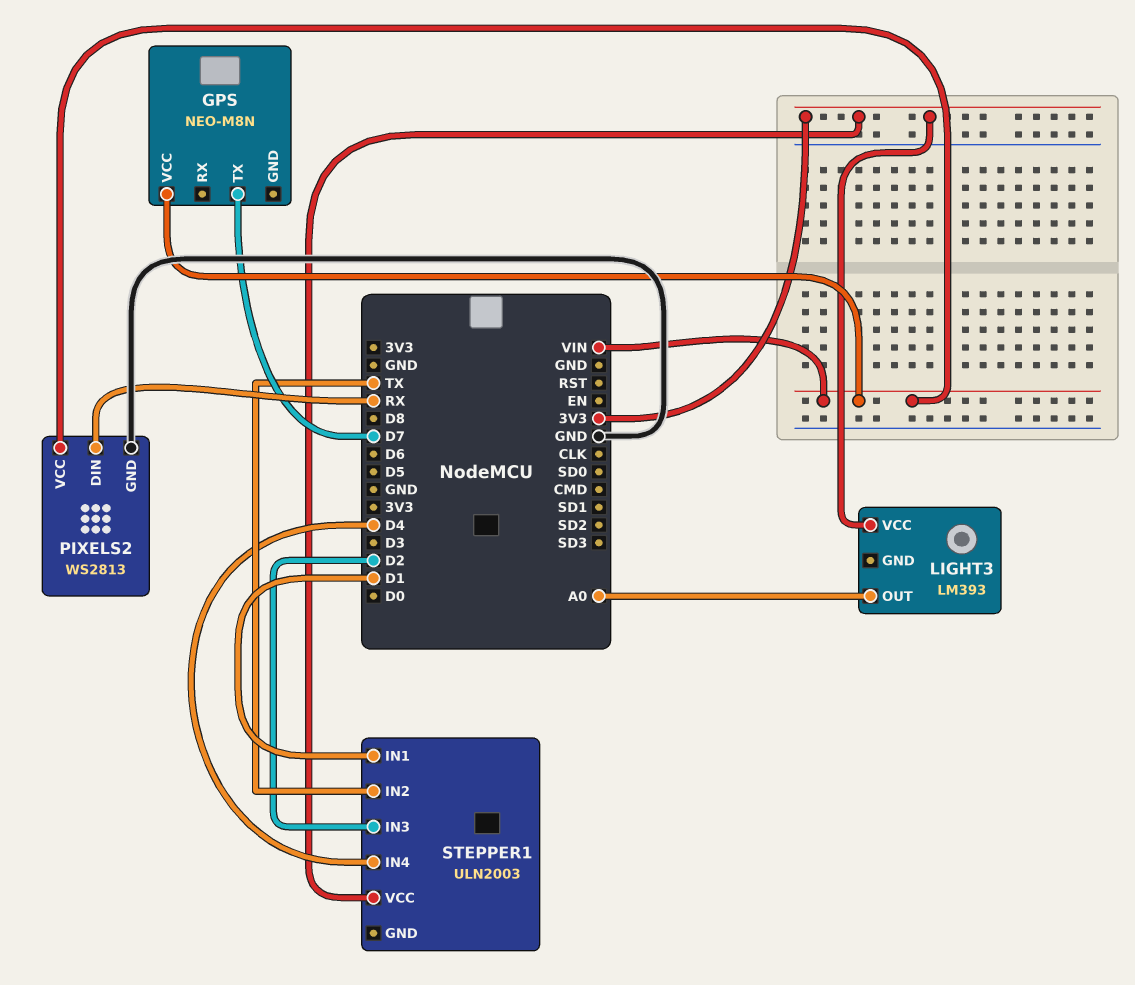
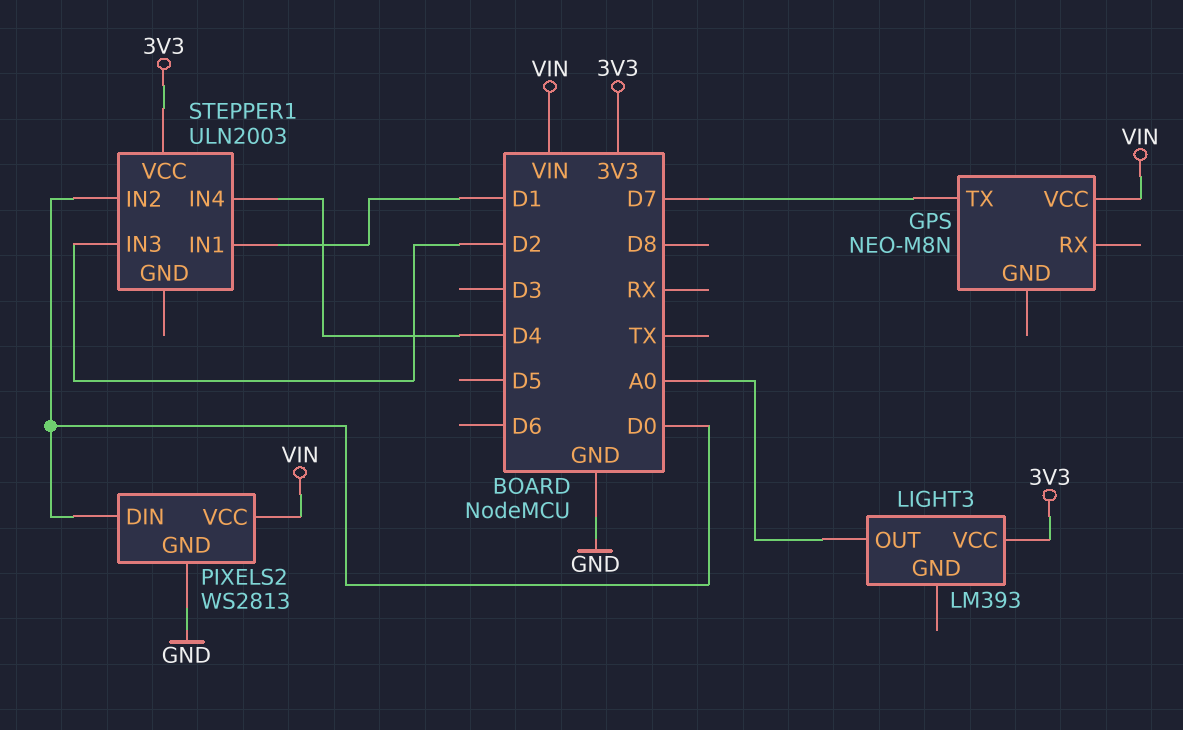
PIXELS2 pin DIN: RX -> D0
STEPPER1 pin IN2: TX -> D0

